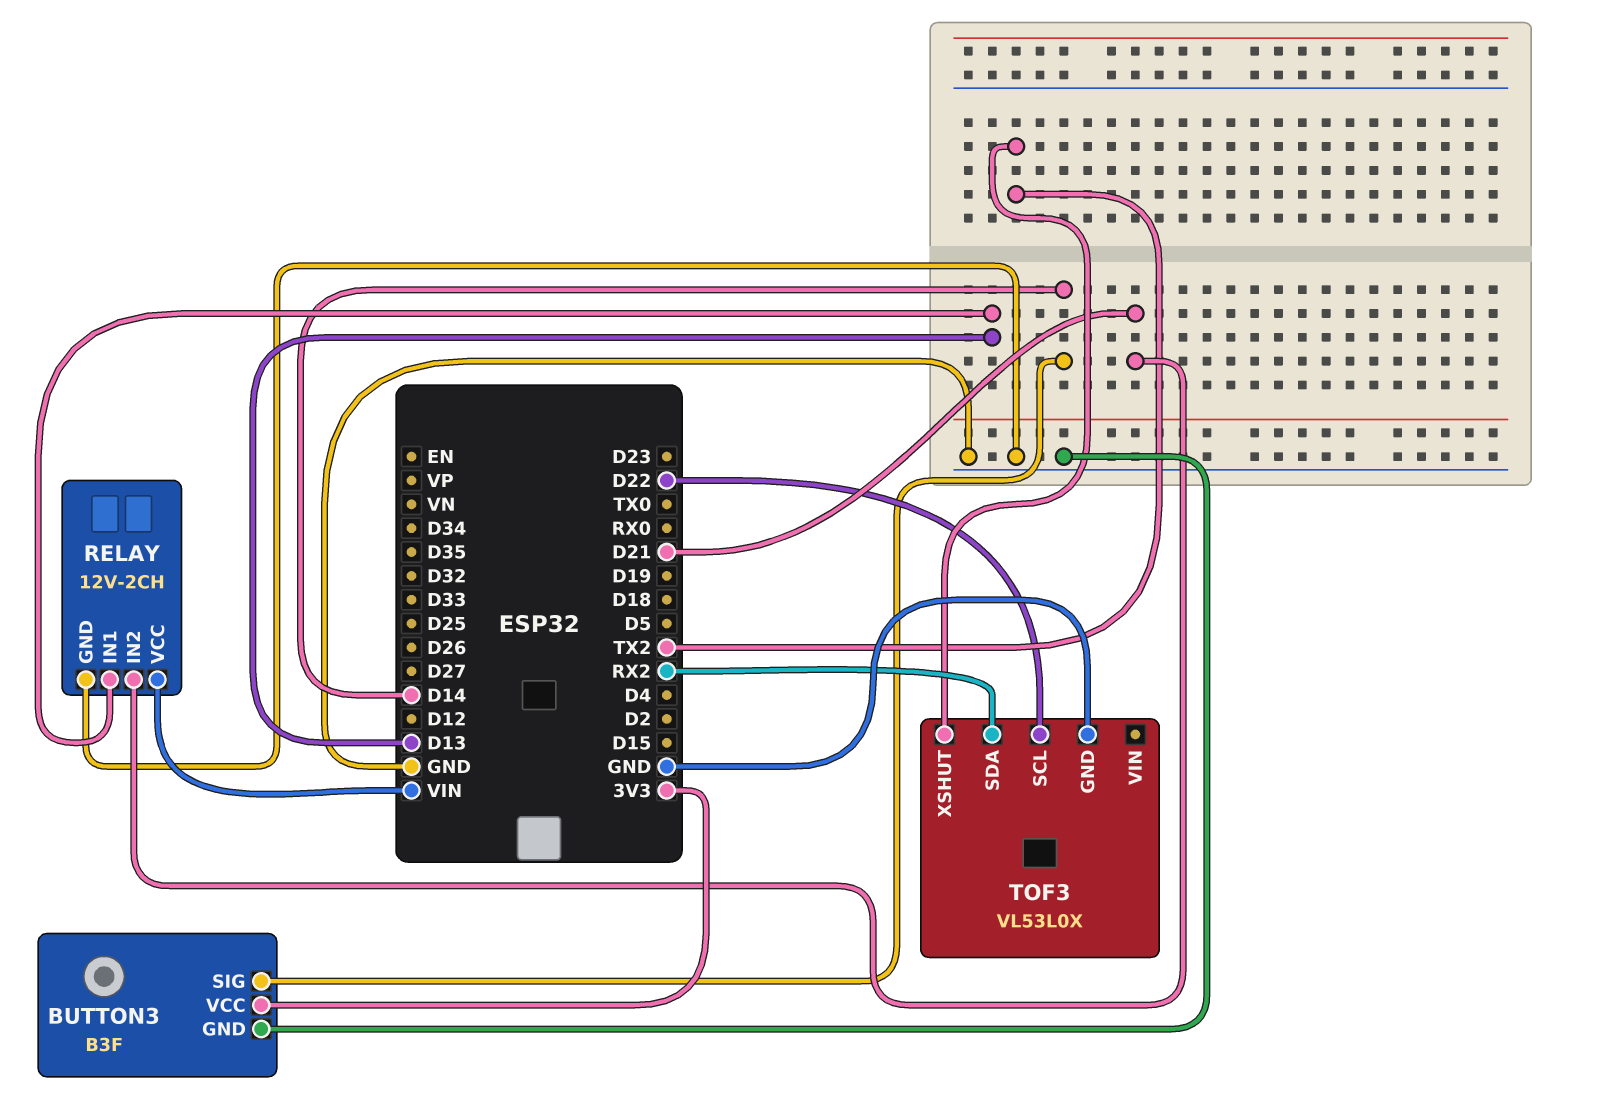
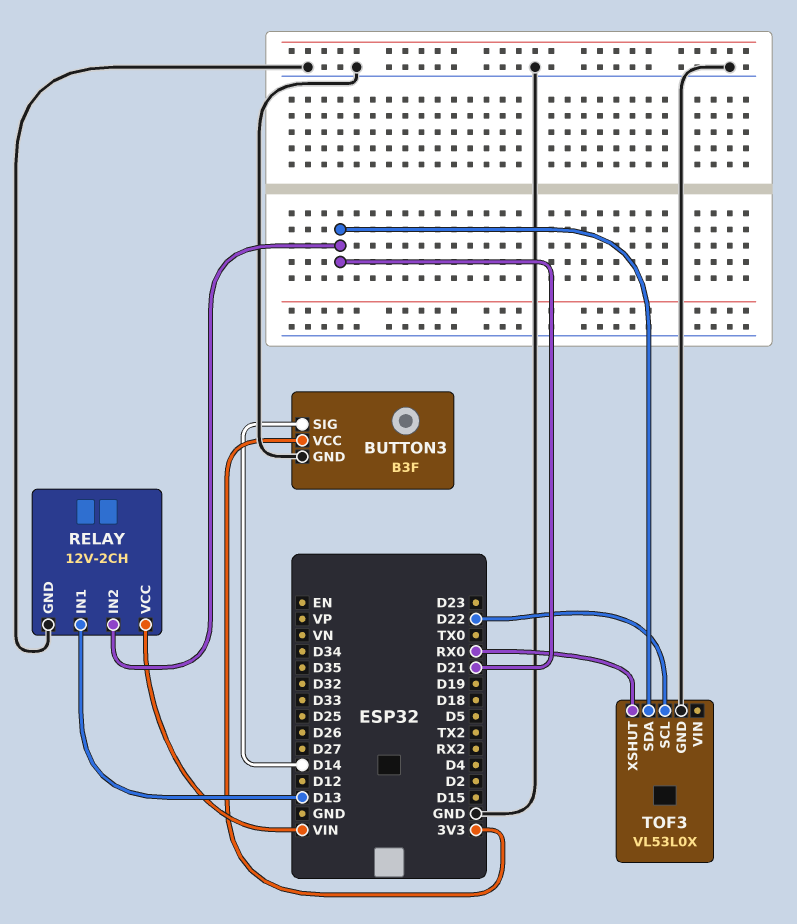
TOF3 pin SDA: RX2 -> D21
TOF3 pin XSHUT: TX2 -> RX0

